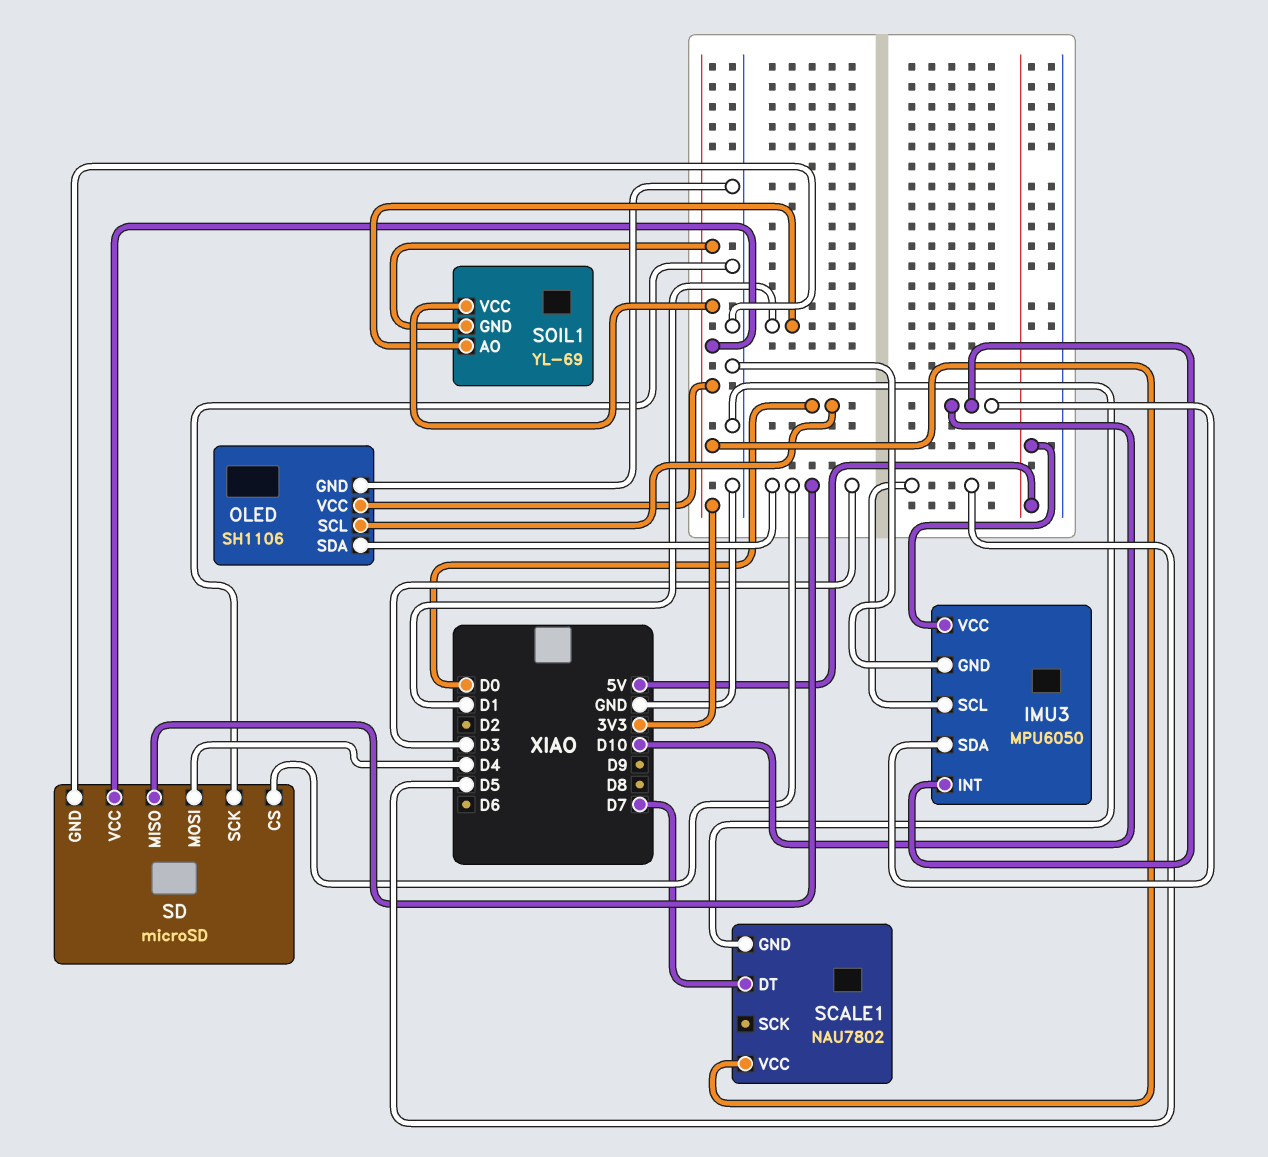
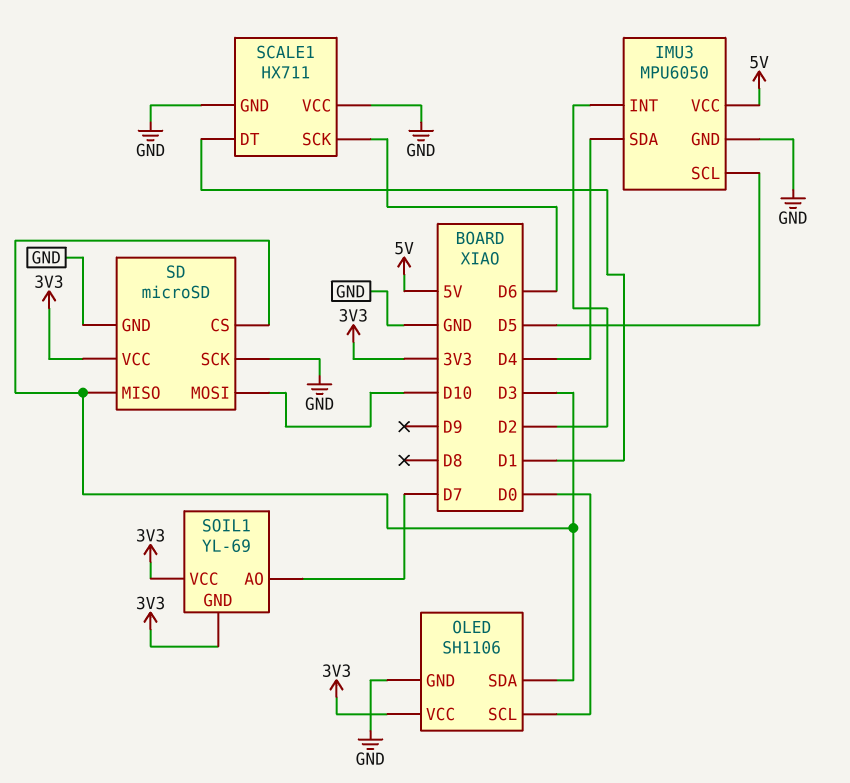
IMU3 pin INT: D10 -> D2
IMU3 pin SDA: D10 -> D4
SCALE1: NAU7802 -> HX711
SCALE1 pin DT: D7 -> D1
SCALE1 pin SCK: none -> D6
SCALE1 pin VCC: 3V3 -> GND
SD pin MOSI: D4 -> D10
SOIL1 pin AO: D1 -> D7

